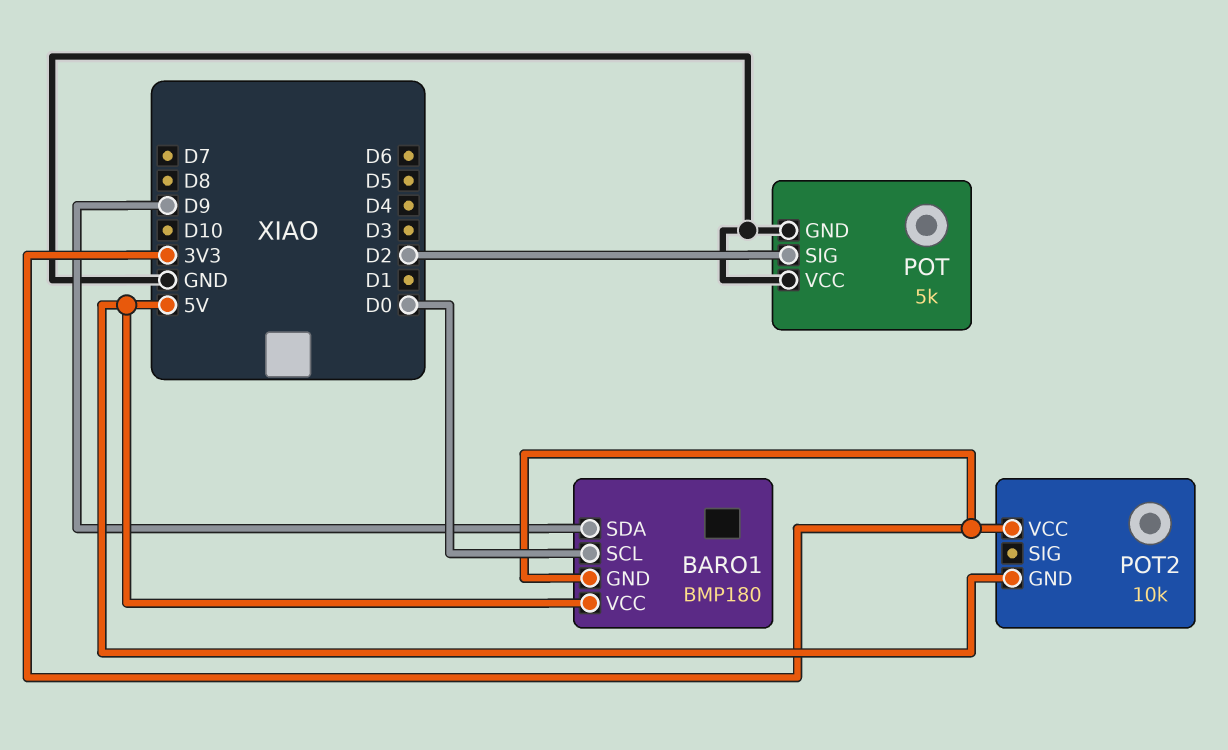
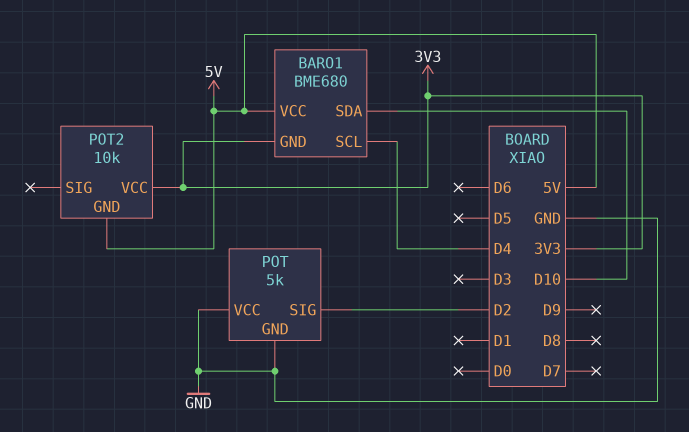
BARO1: BMP180 -> BME680
BARO1 pin SCL: D0 -> D4
BARO1 pin SDA: D9 -> D10

